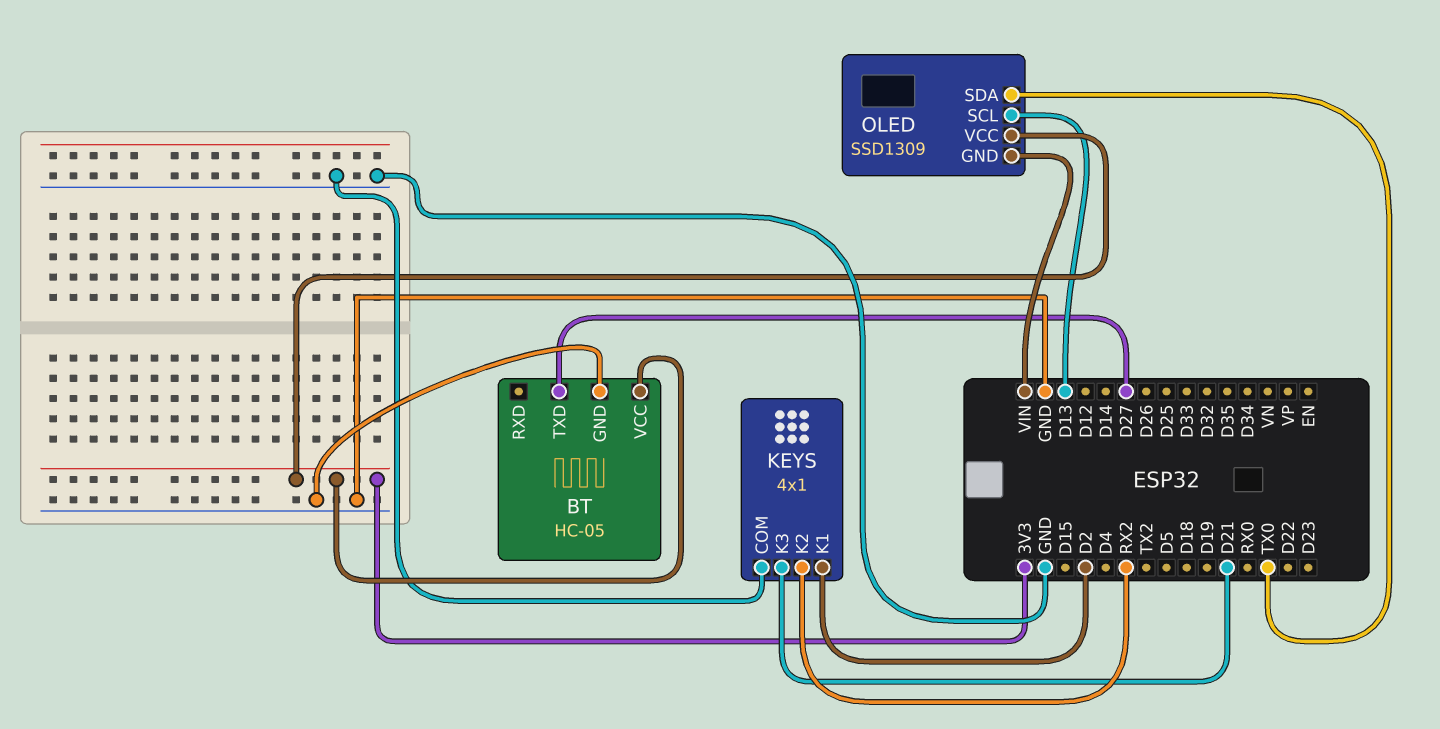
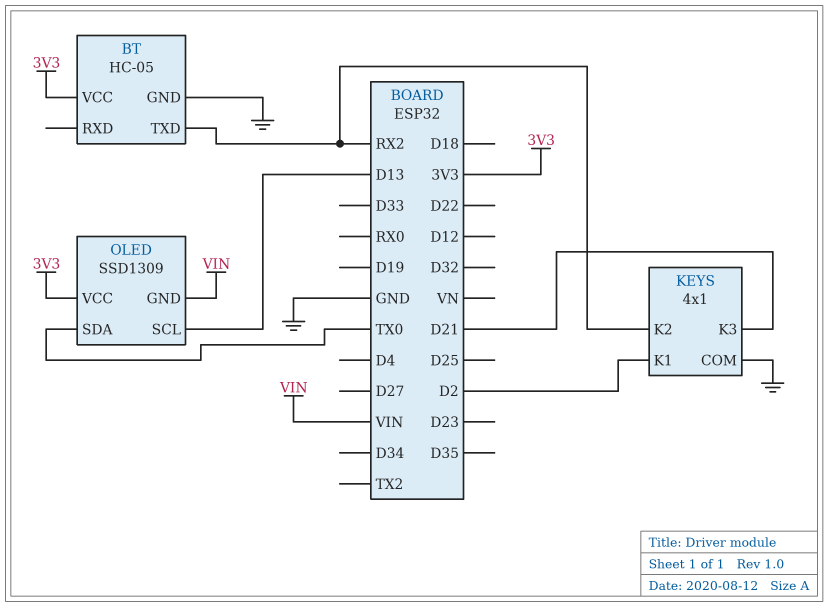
BT pin TXD: D27 -> RX2

